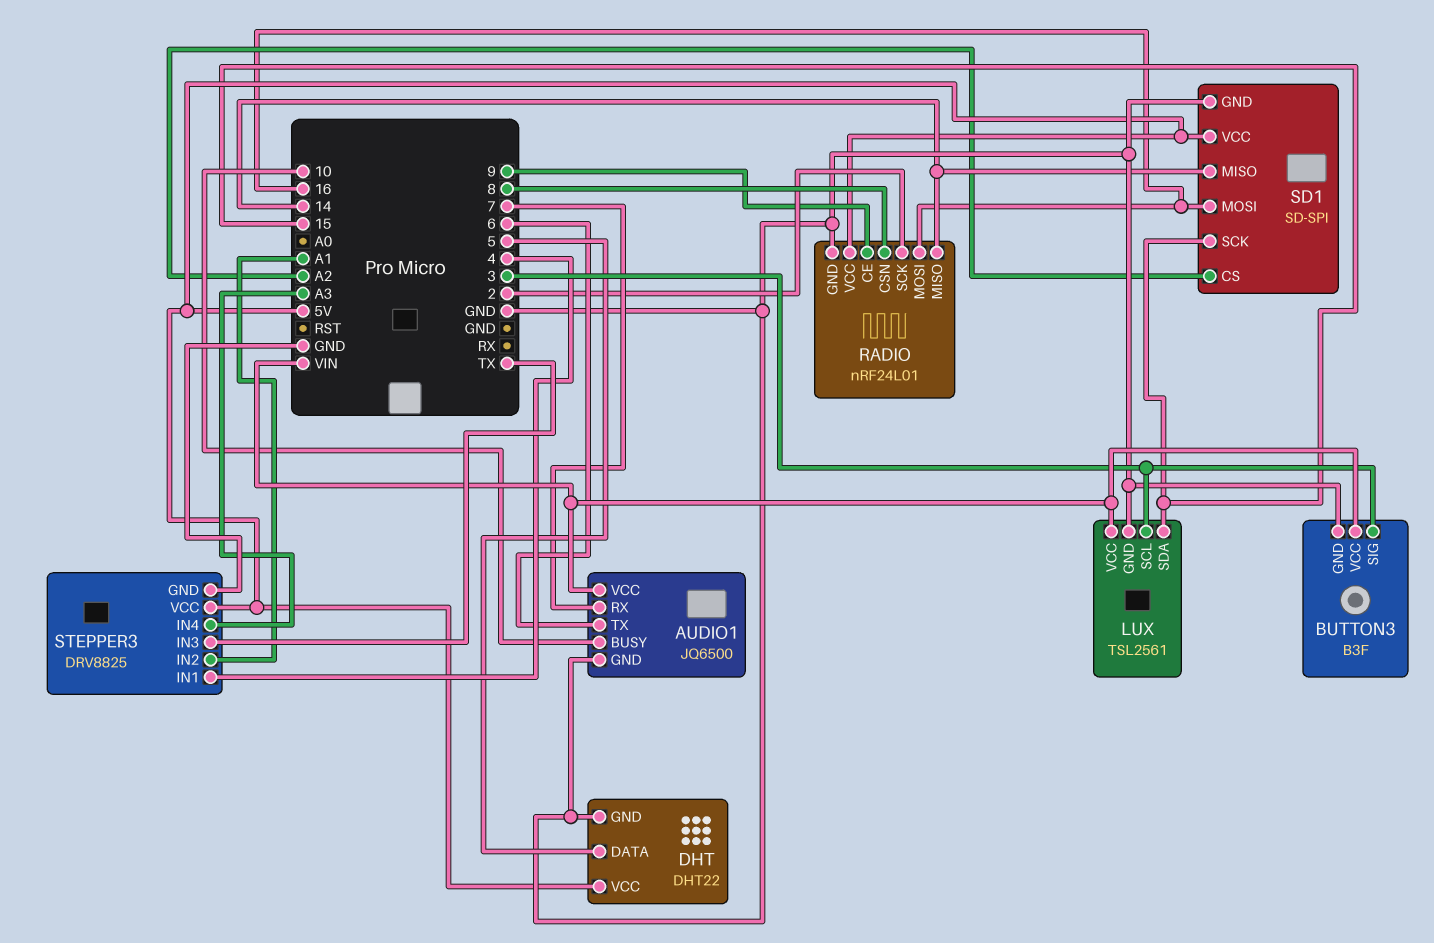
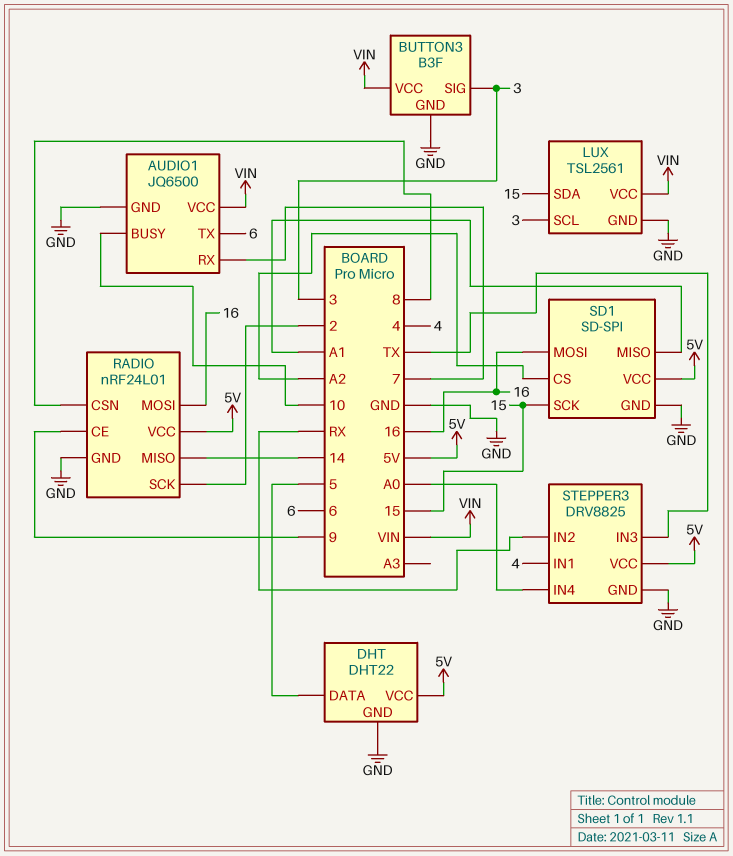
SD1 pin MISO: 14 -> A1
STEPPER3 pin IN2: A1 -> RX
STEPPER3 pin IN4: A3 -> A0

